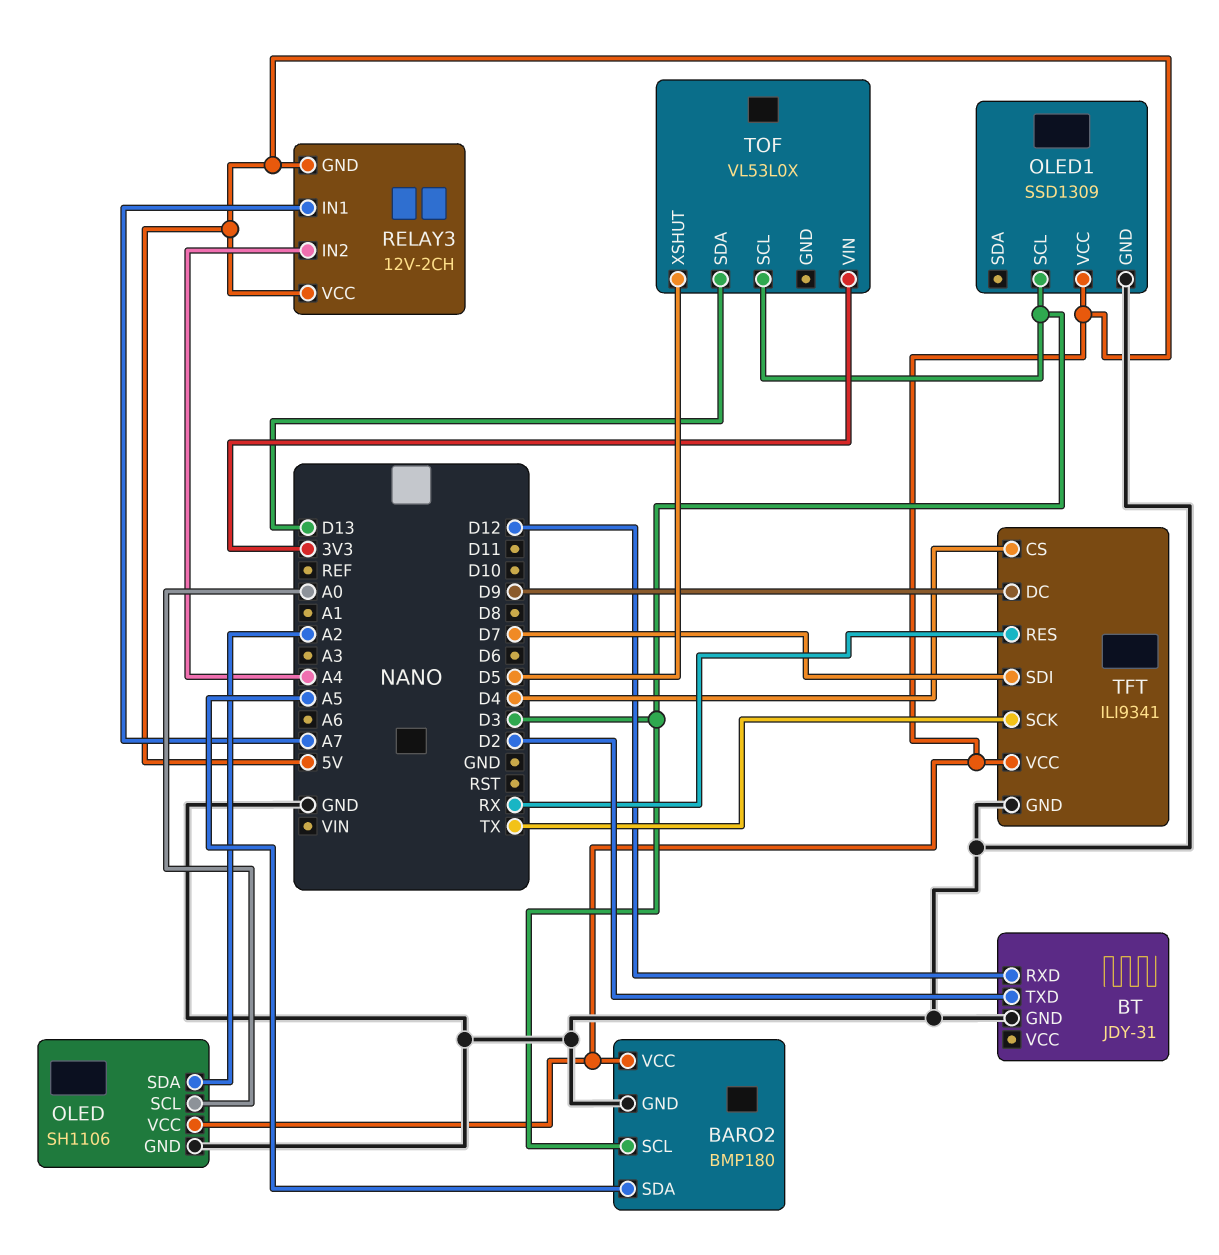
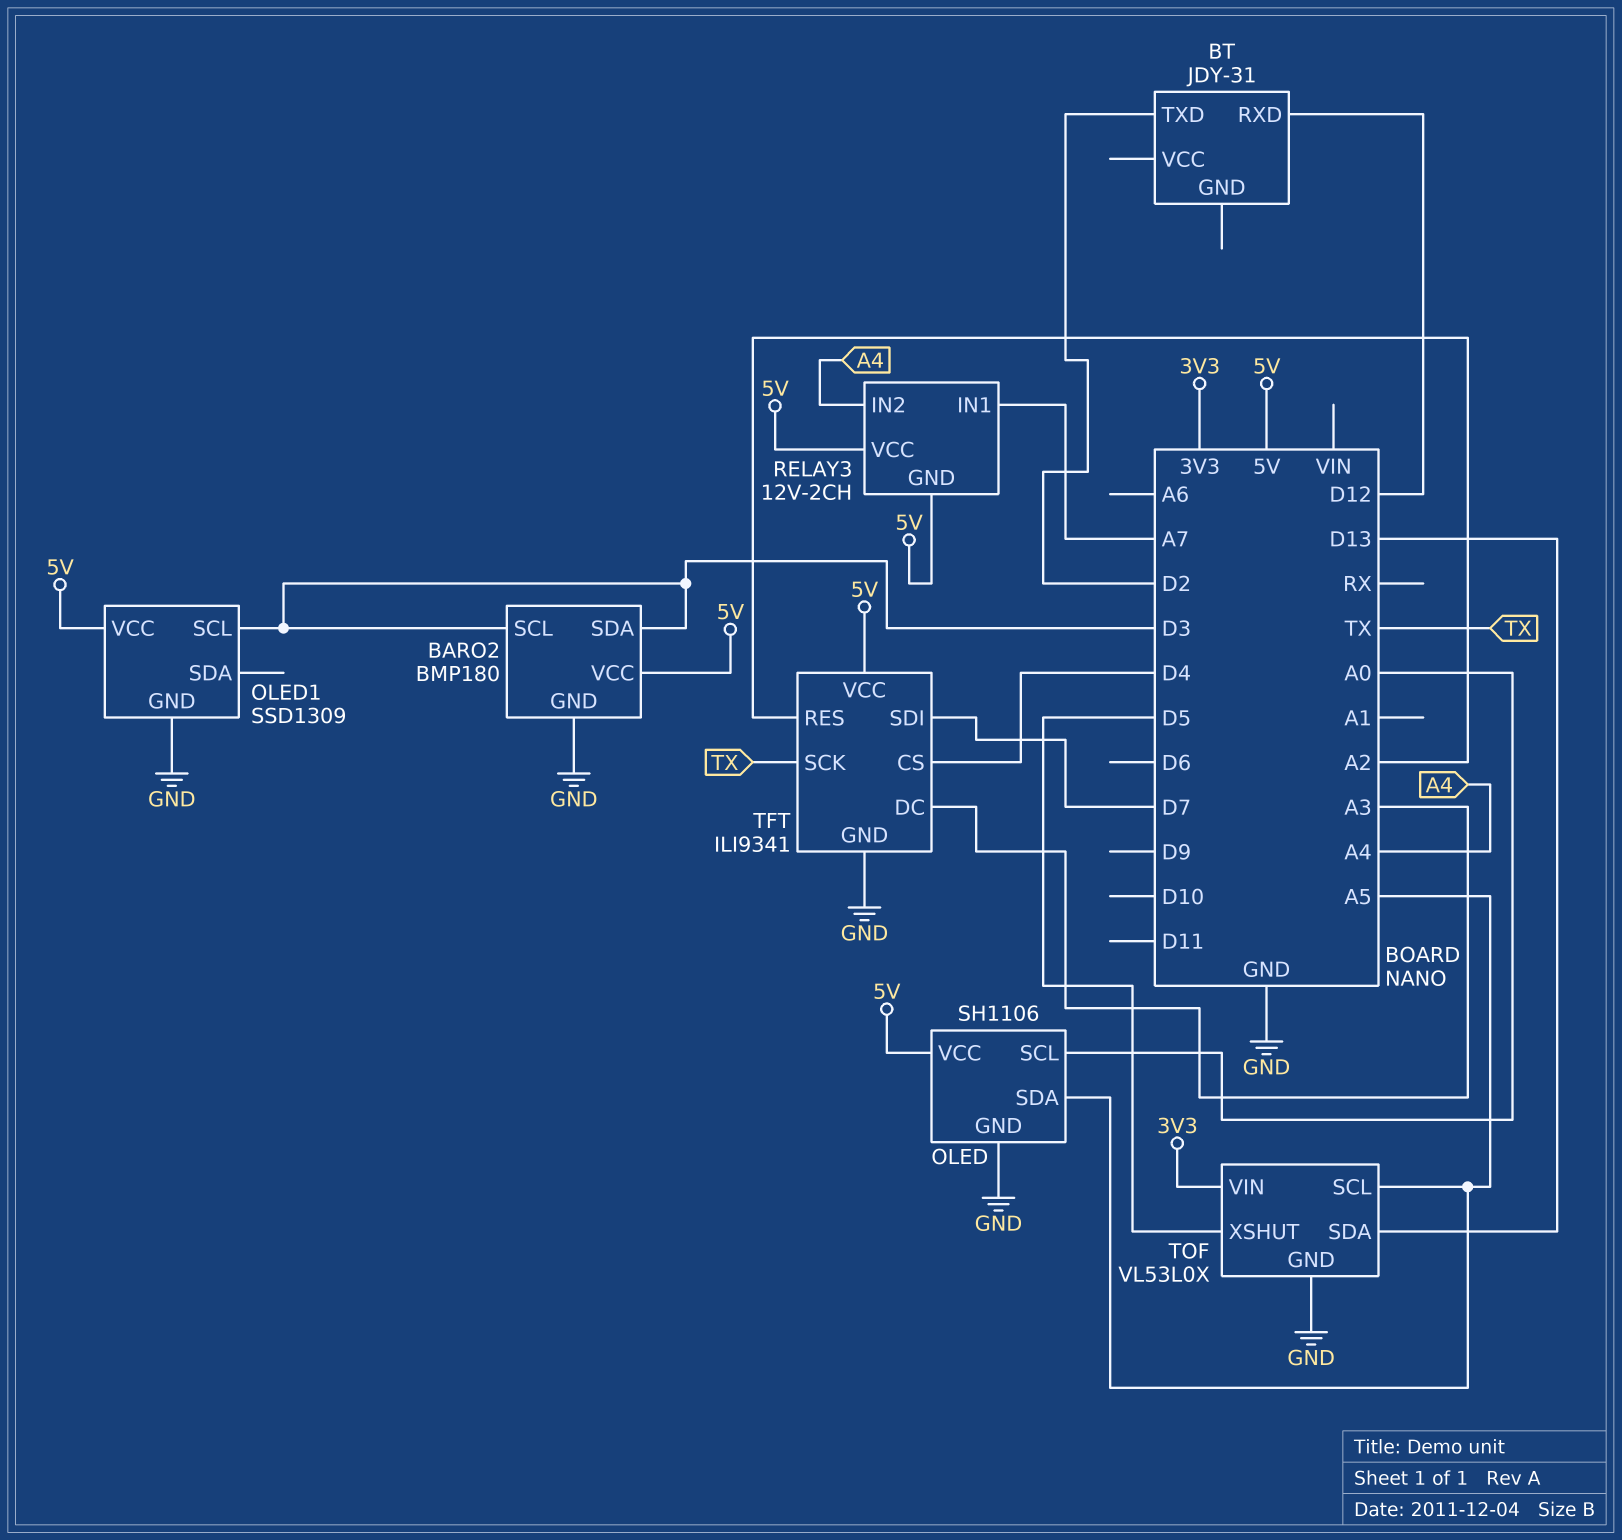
BARO2 pin SDA: A5 -> D3
BT pin GND: GND -> none
OLED pin SDA: A2 -> A5
TFT pin DC: D9 -> A3
TFT pin RES: RX -> A2
TOF pin GND: none -> GND
TOF pin SCL: D3 -> A5

